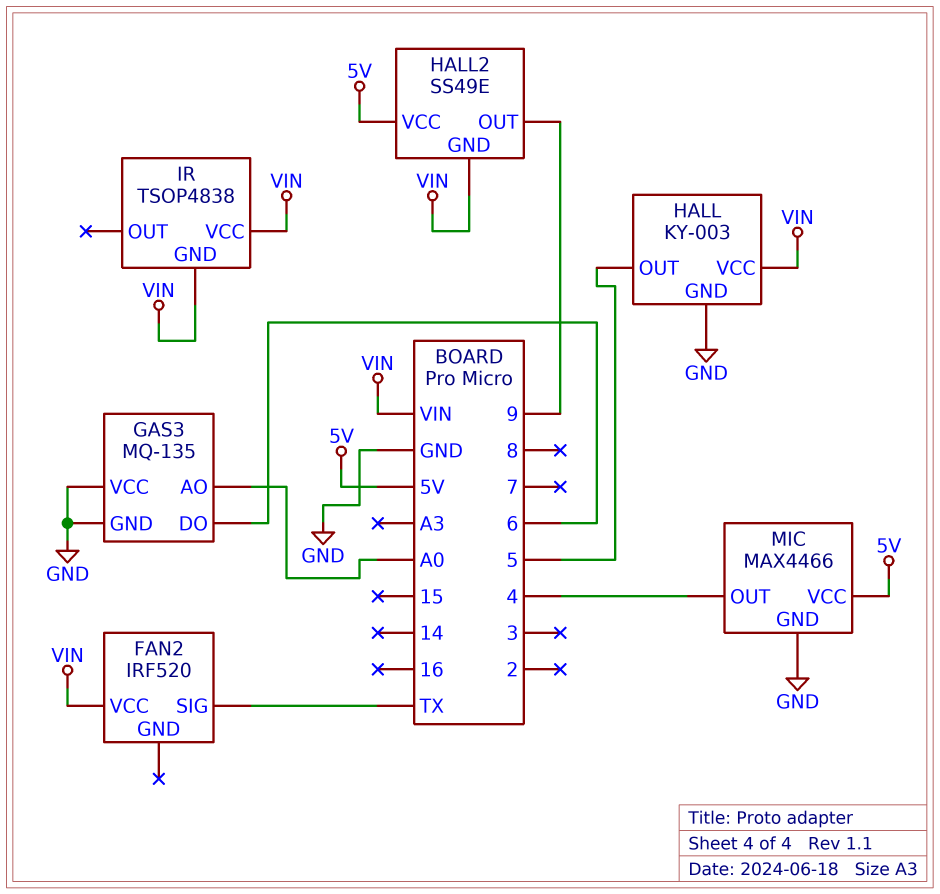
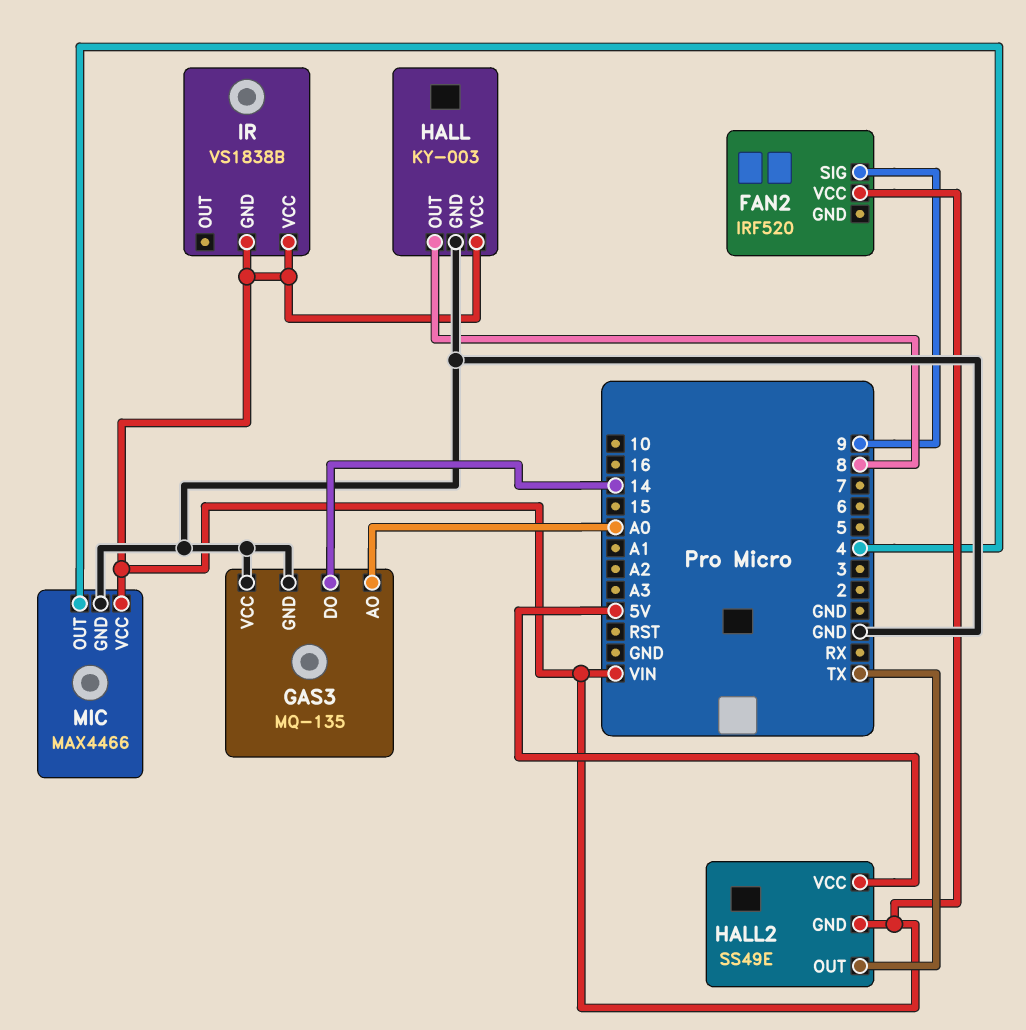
FAN2 pin SIG: TX -> 9
GAS3 pin DO: 6 -> 14
HALL pin OUT: 5 -> 8
HALL2 pin OUT: 9 -> TX
IR: TSOP4838 -> VS1838B
MIC pin VCC: 5V -> VIN

